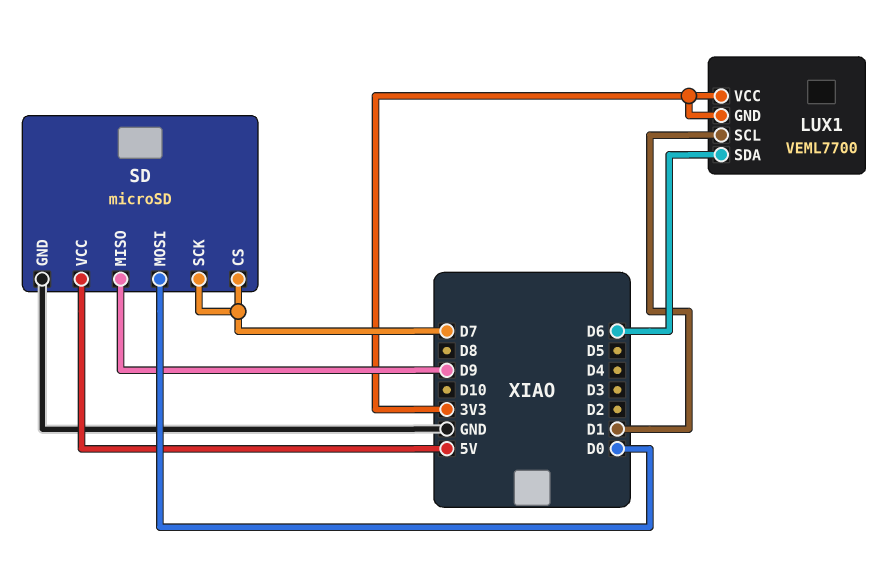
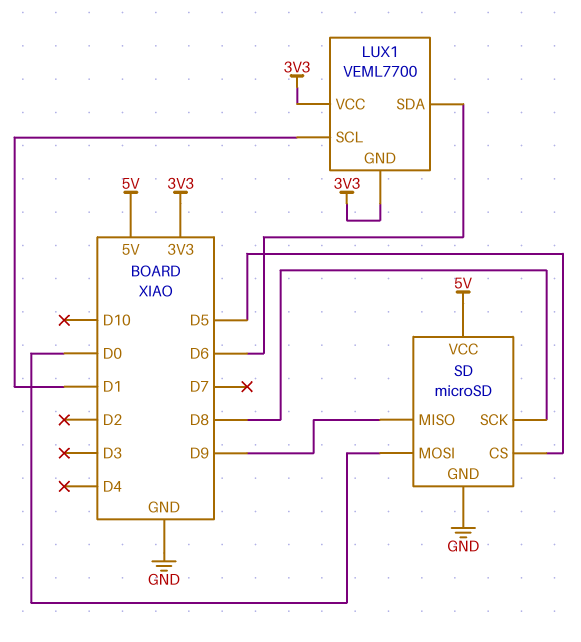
SD pin CS: D7 -> D5
SD pin SCK: D7 -> D8

